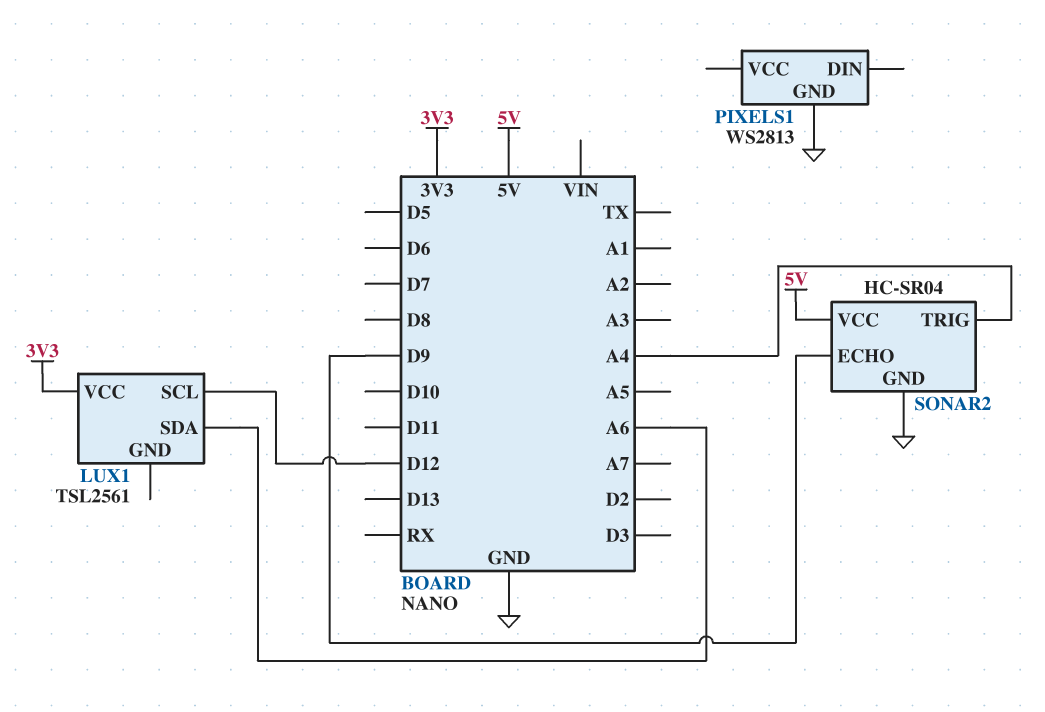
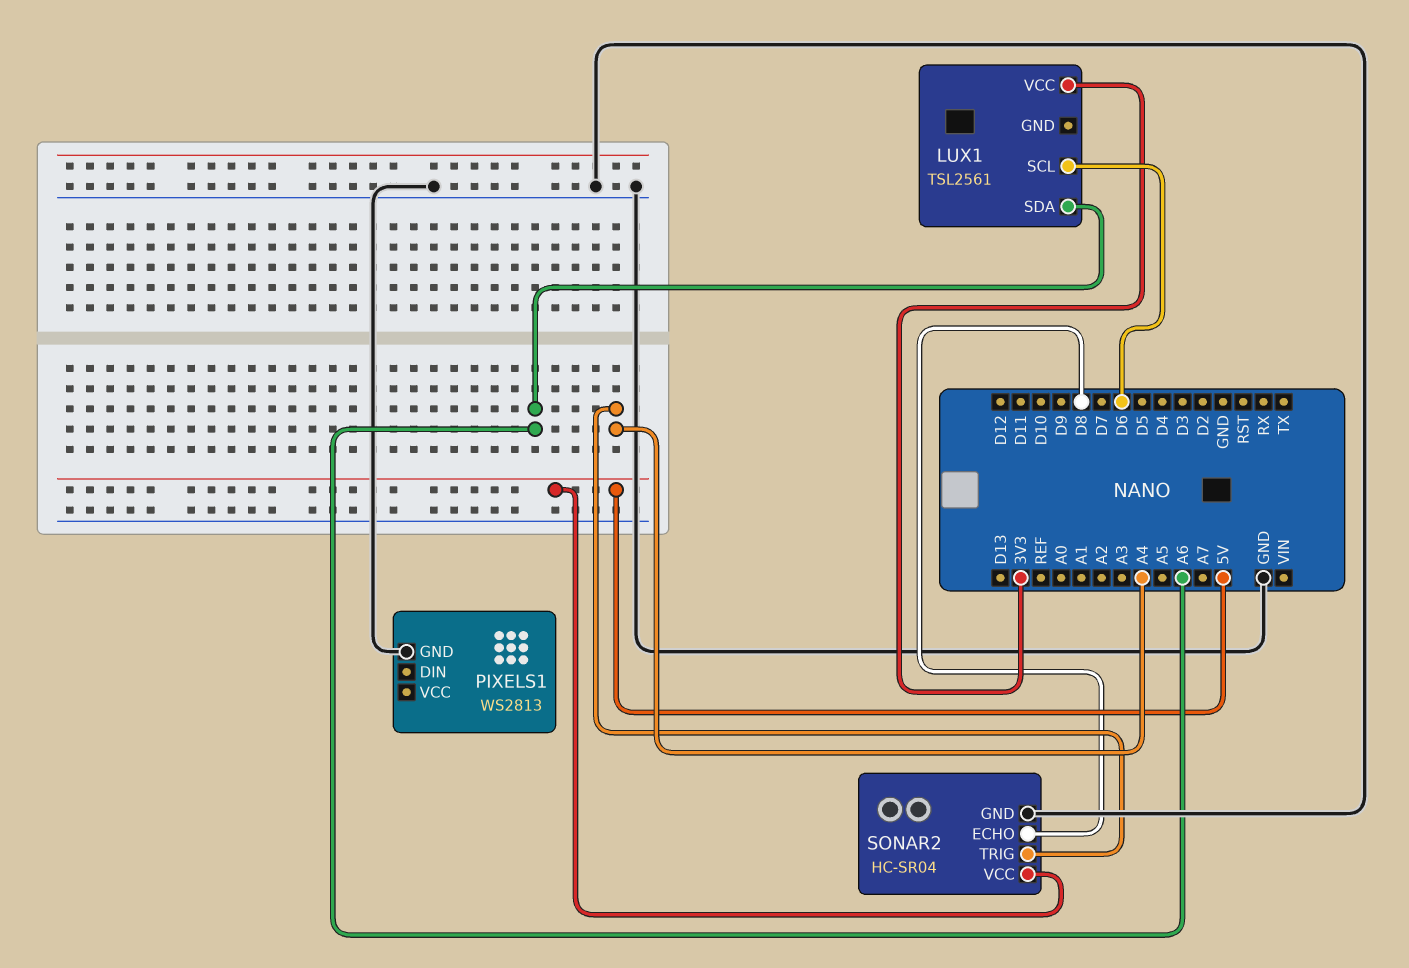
LUX1 pin SCL: D12 -> D6
SONAR2 pin ECHO: D9 -> D8

